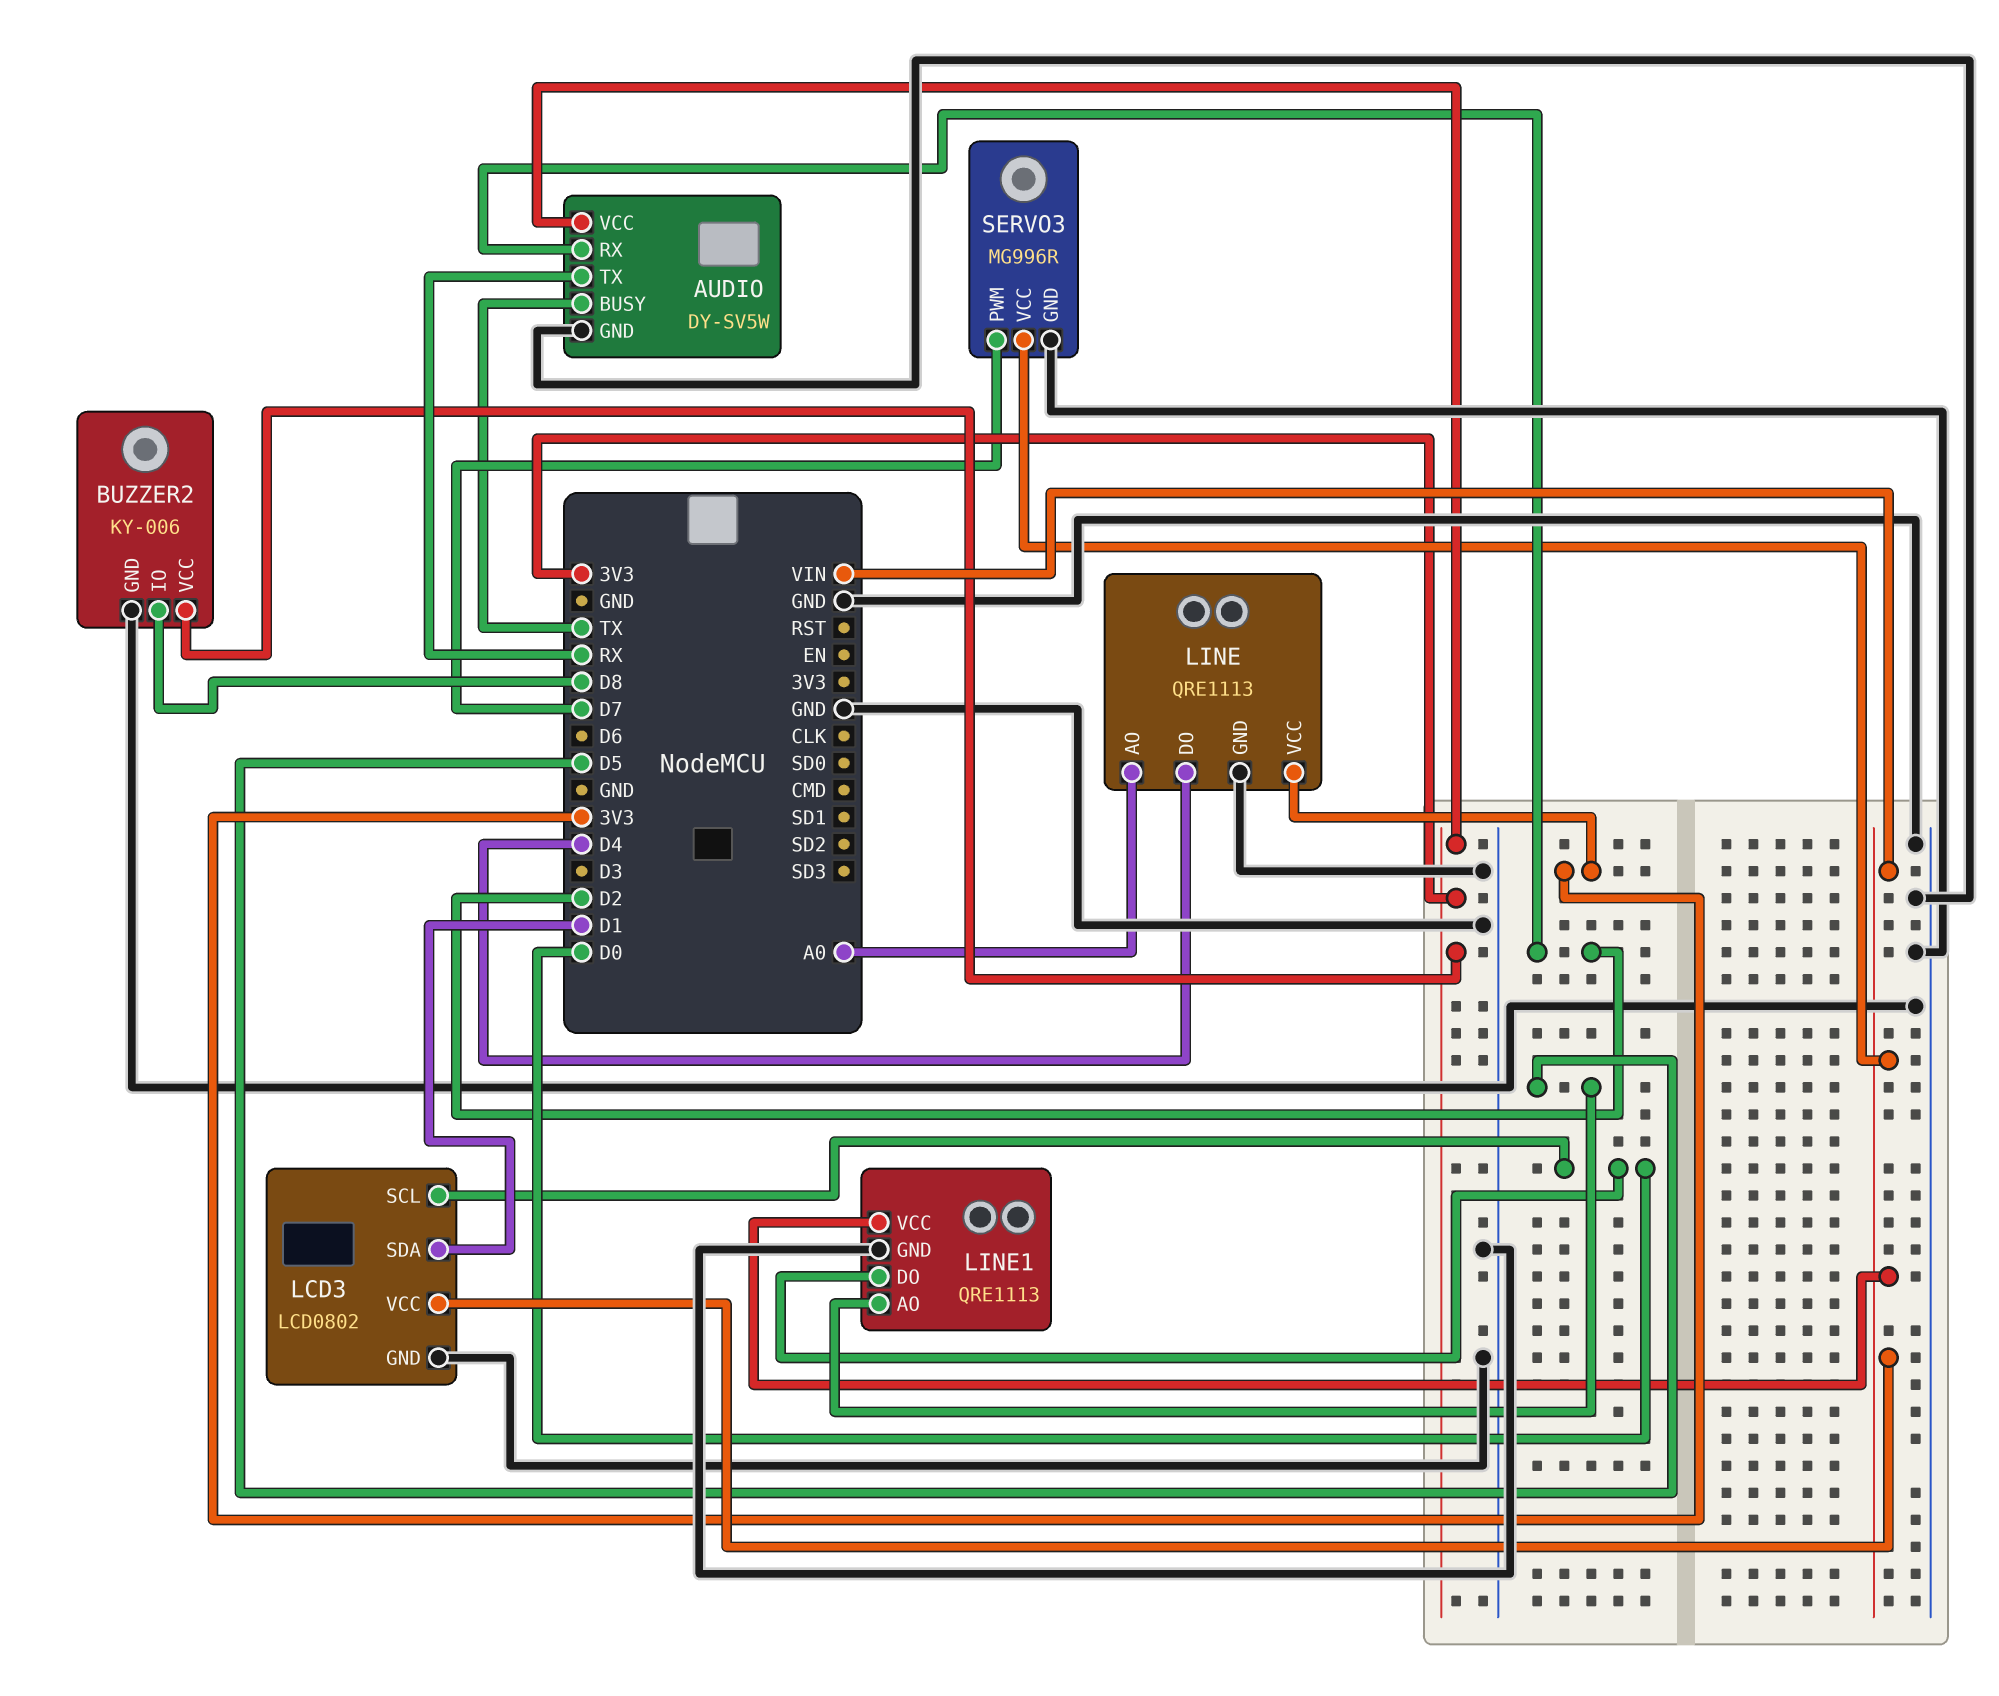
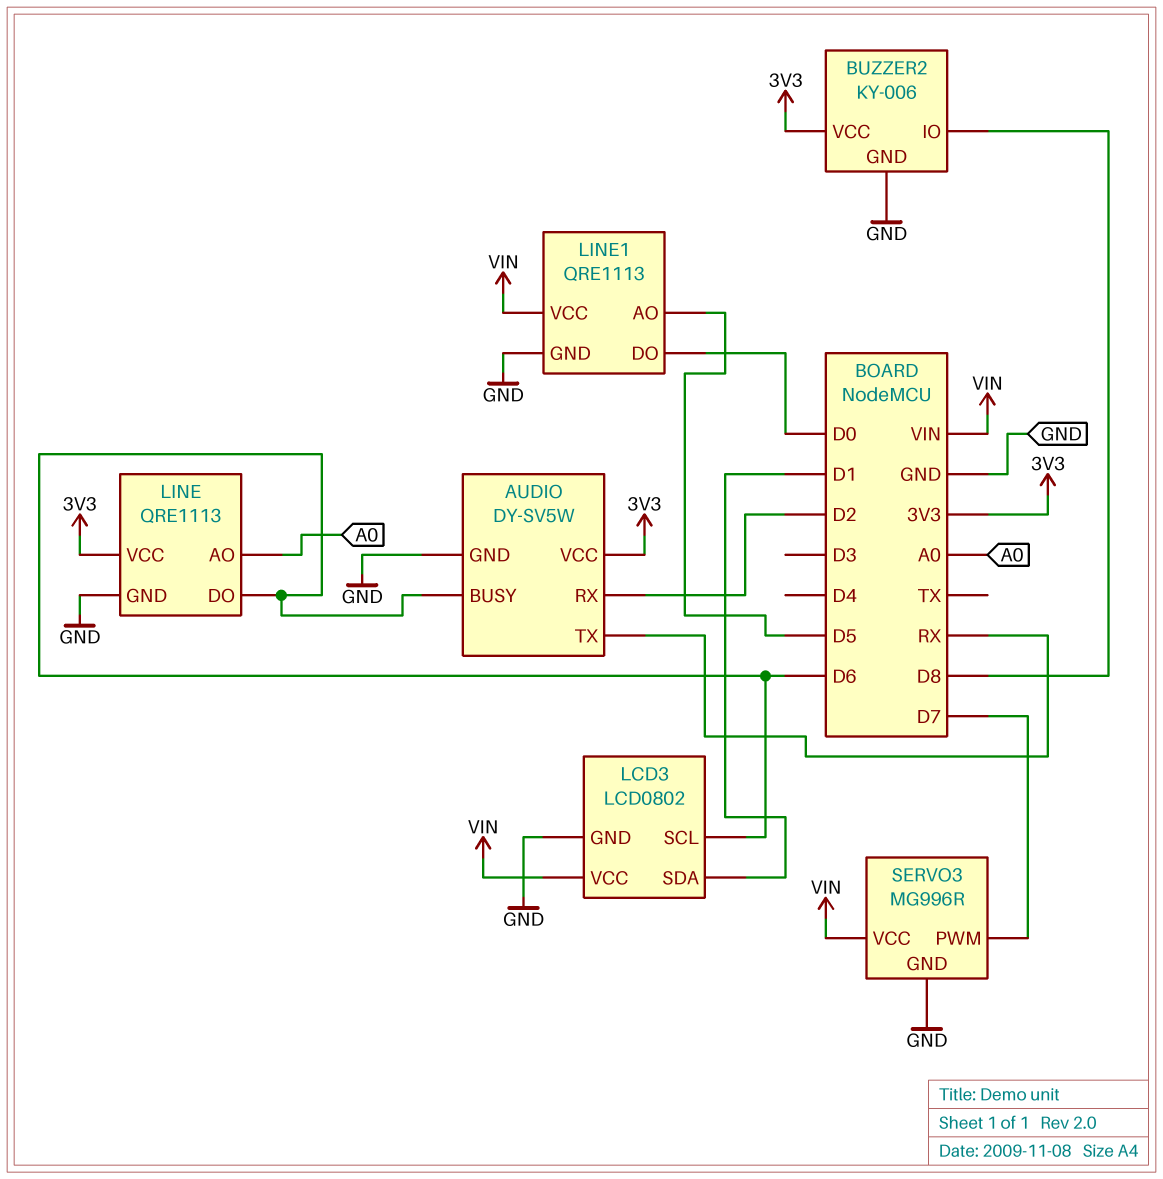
AUDIO pin BUSY: TX -> D6
LCD3 pin SCL: D0 -> D6
LINE pin DO: D4 -> D6

